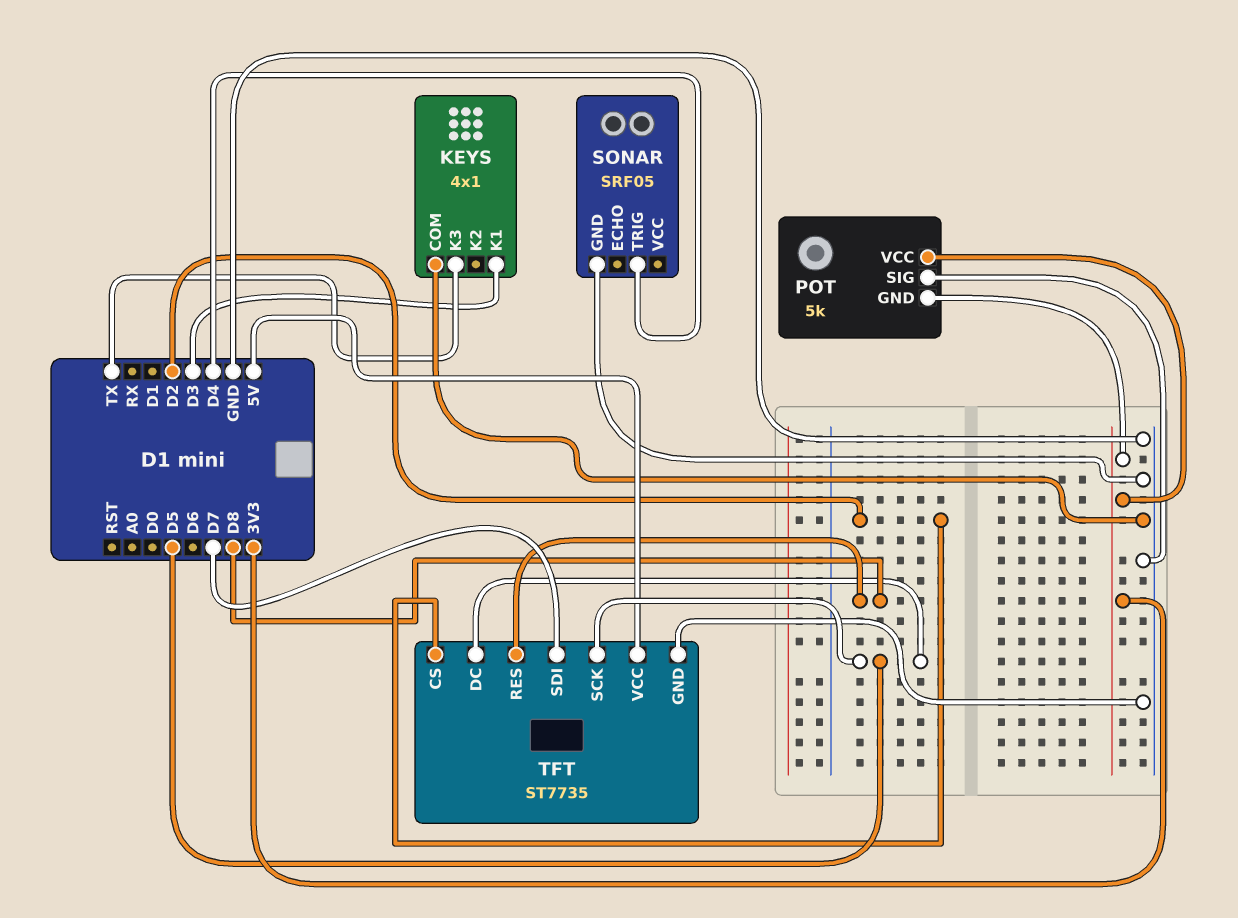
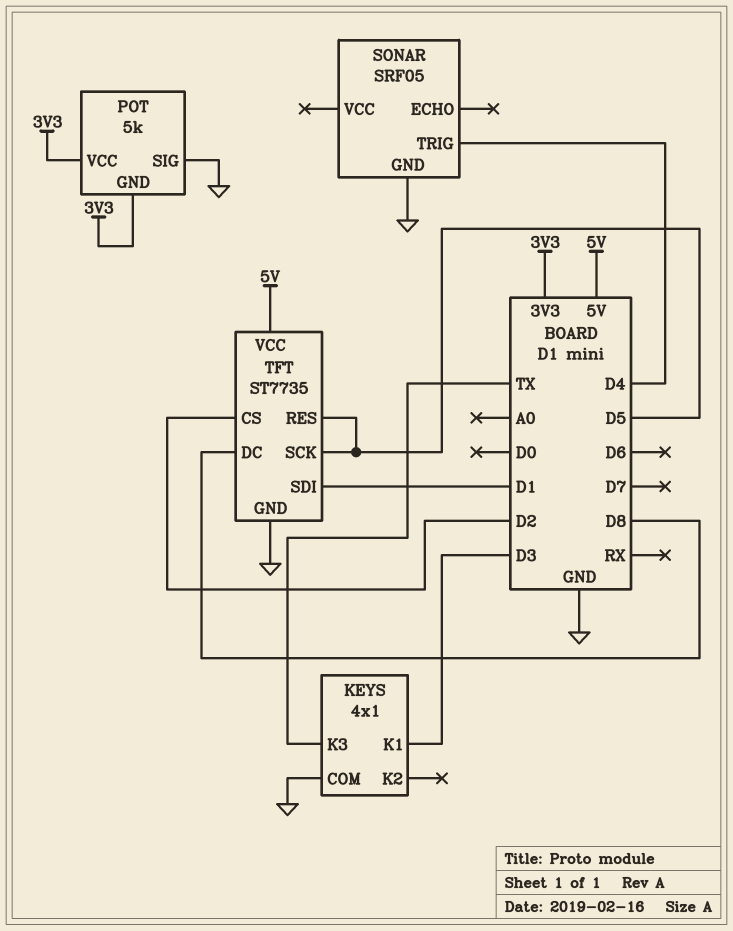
TFT pin DC: D5 -> D8
TFT pin RES: D8 -> D5
TFT pin SDI: D7 -> D1

